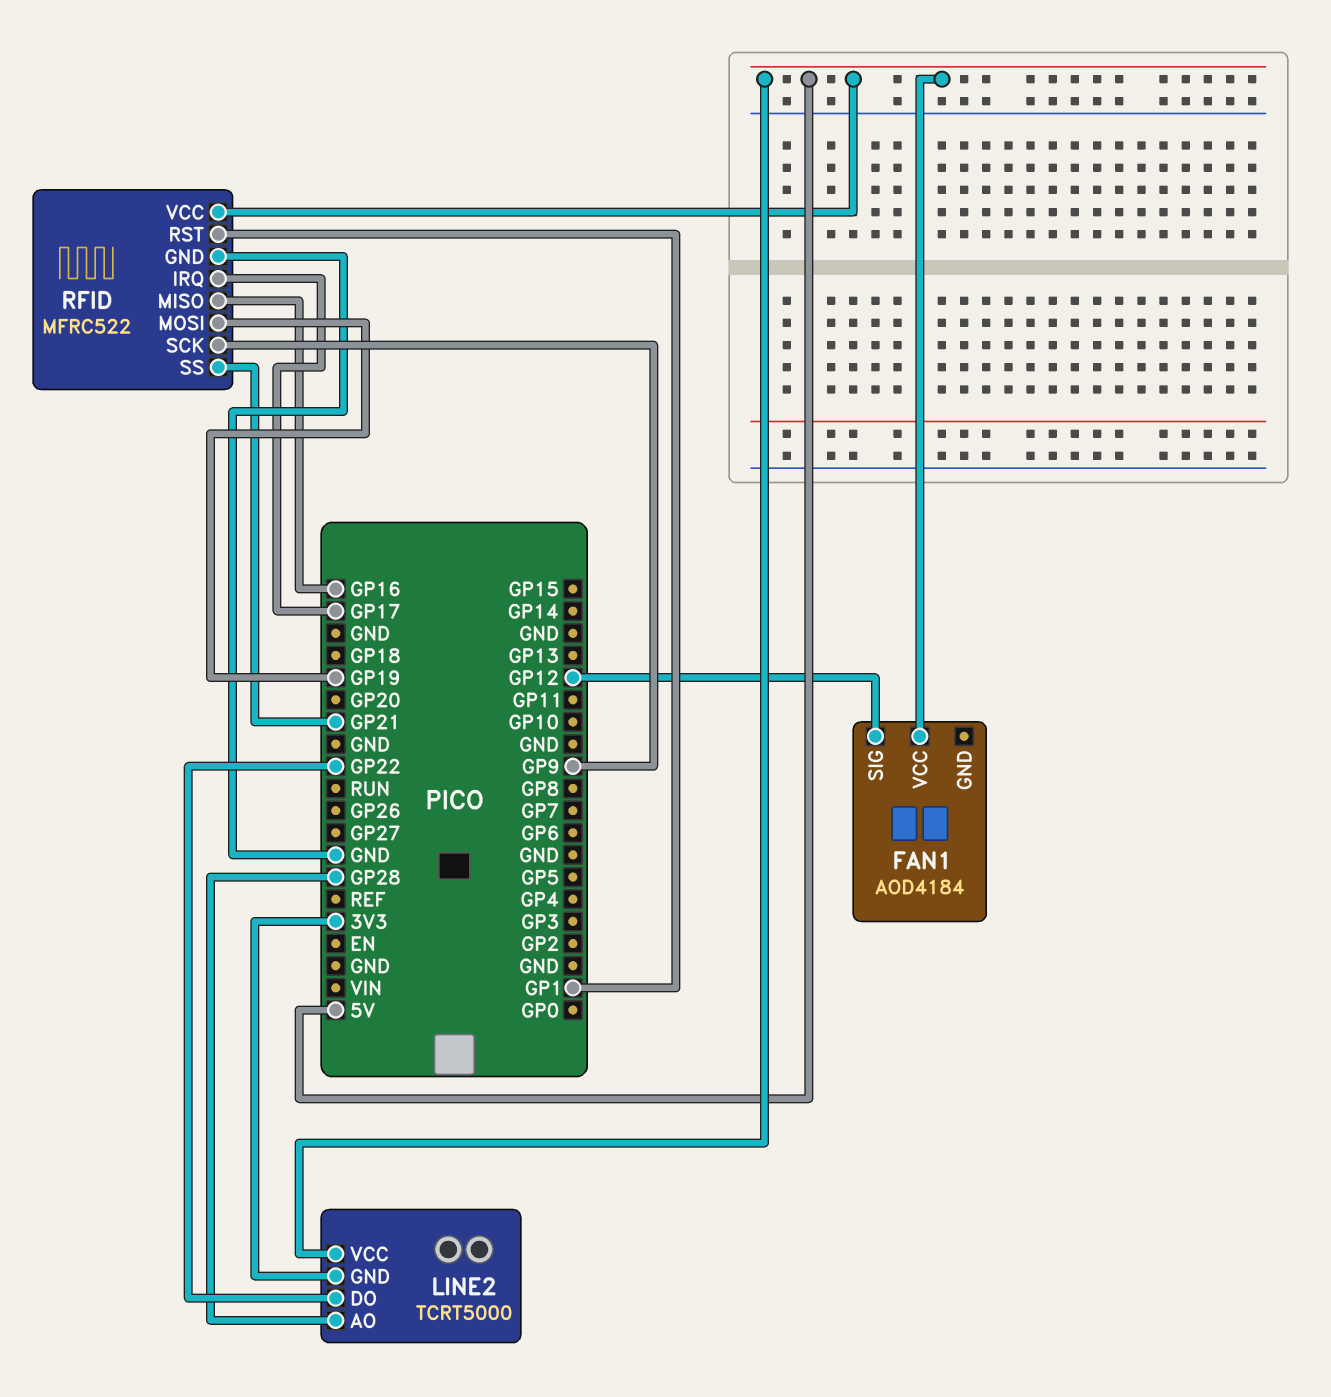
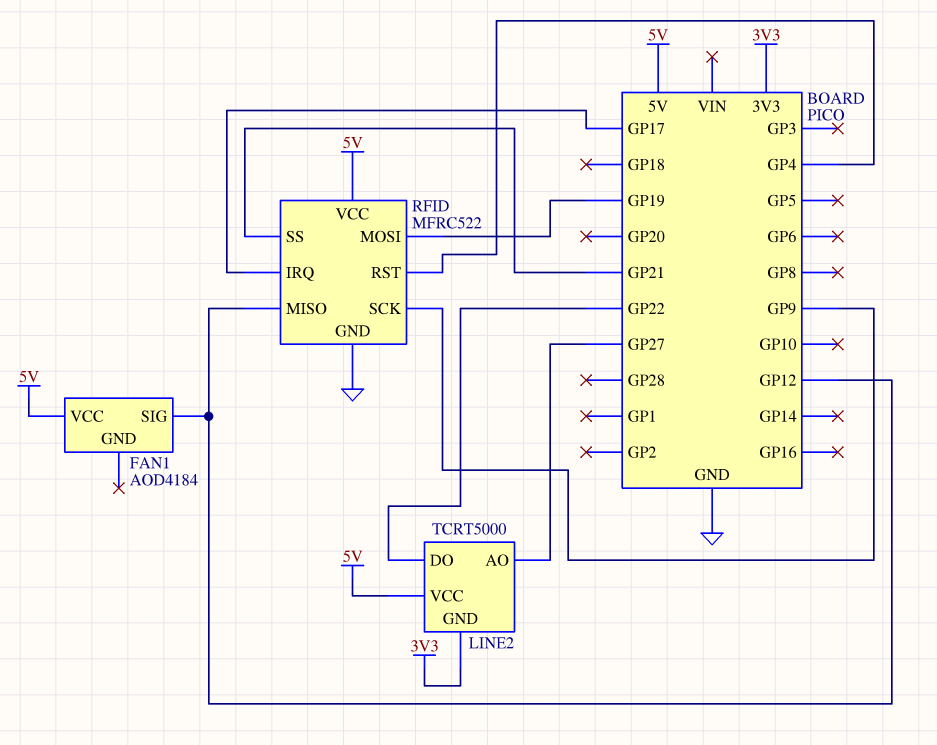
LINE2 pin AO: GP28 -> GP27
RFID pin MISO: GP16 -> GP12
RFID pin RST: GP1 -> GP4

